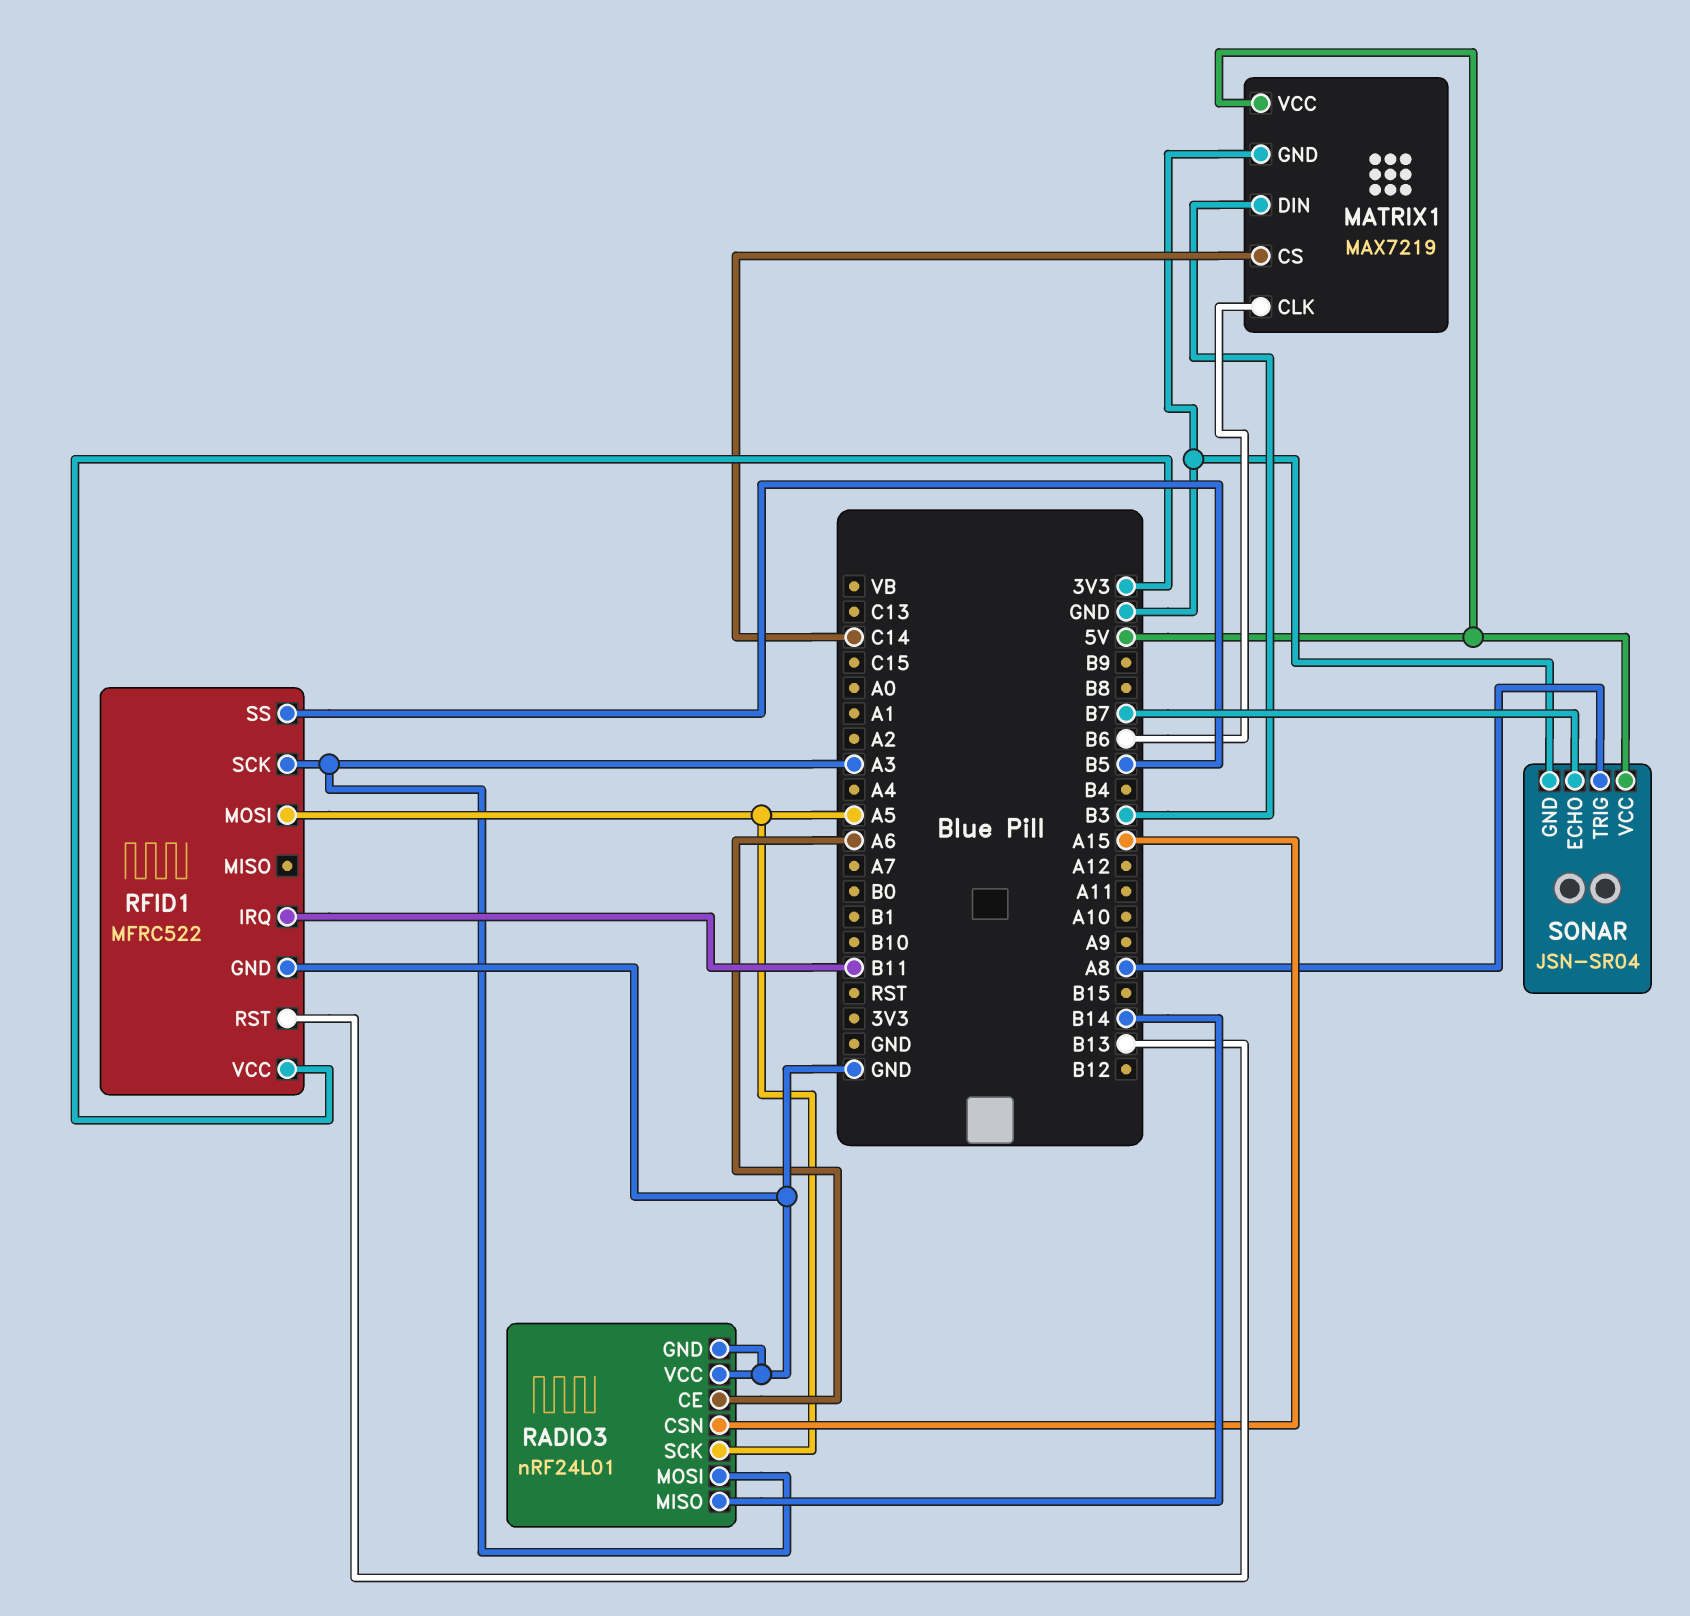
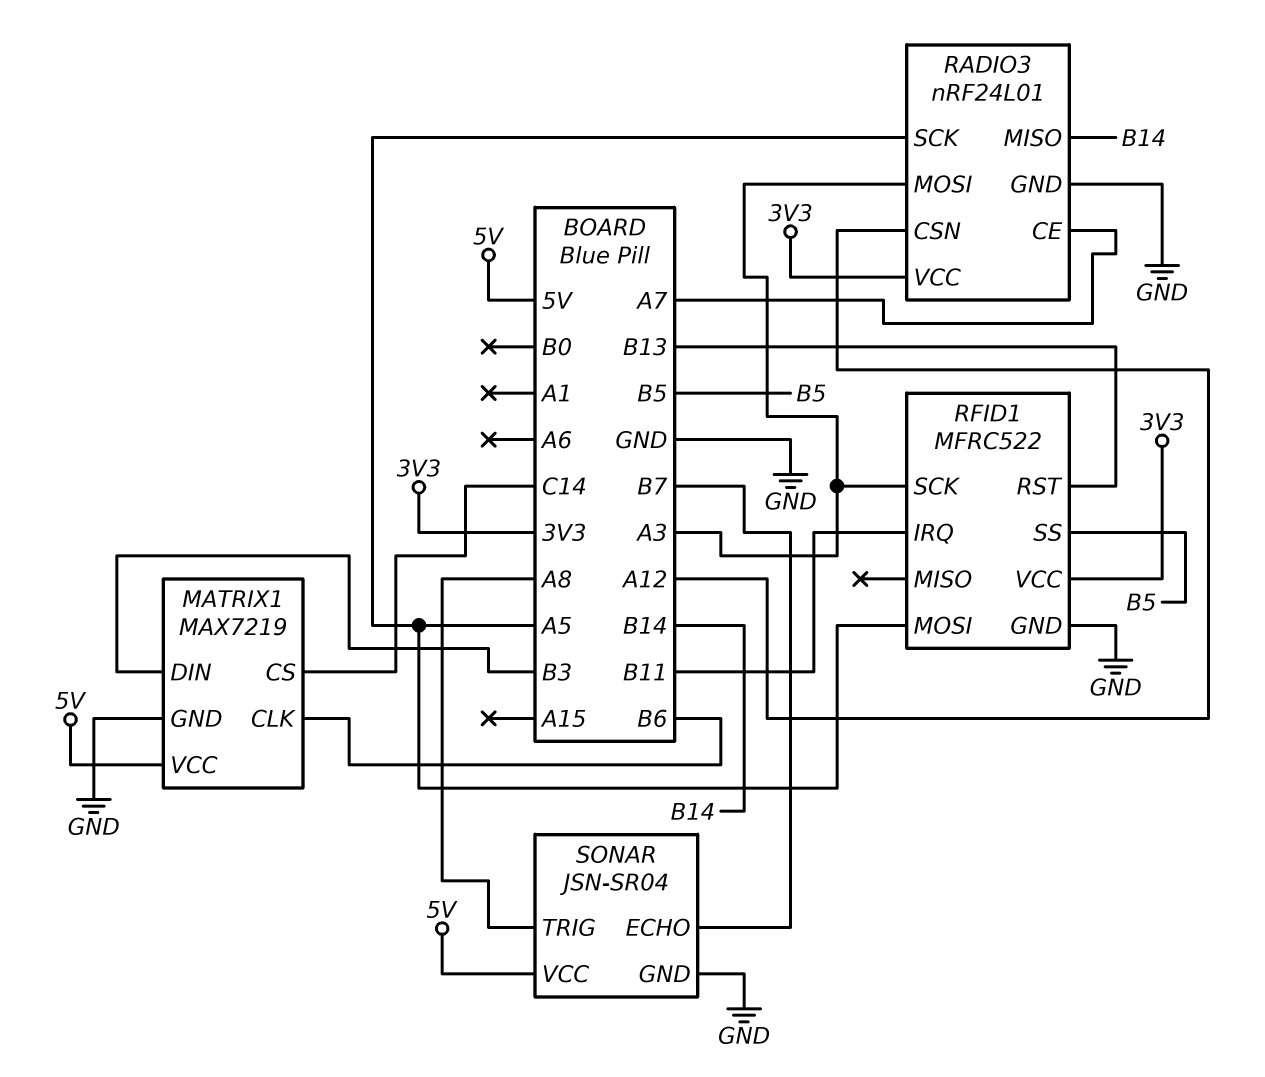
RADIO3 pin CE: A6 -> A7
RADIO3 pin CSN: A15 -> A12
RADIO3 pin VCC: GND -> 3V3

